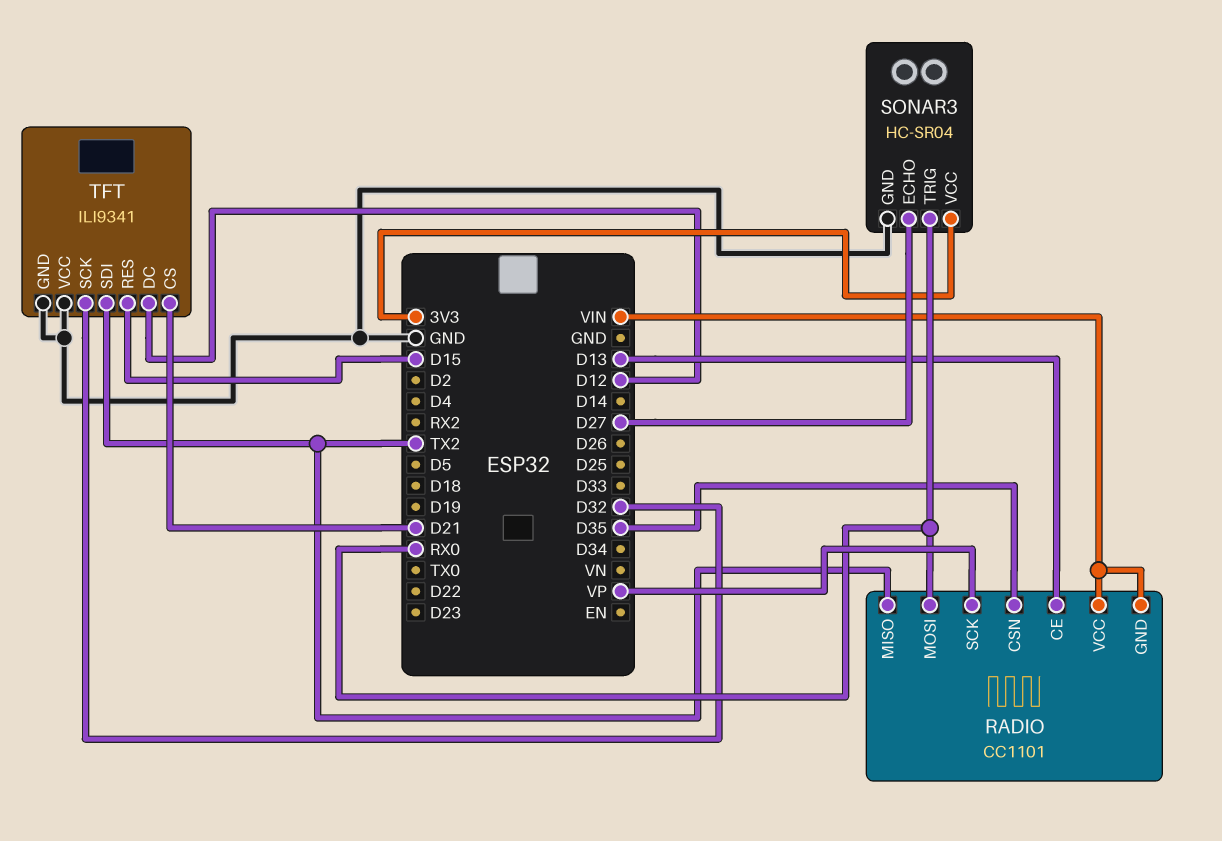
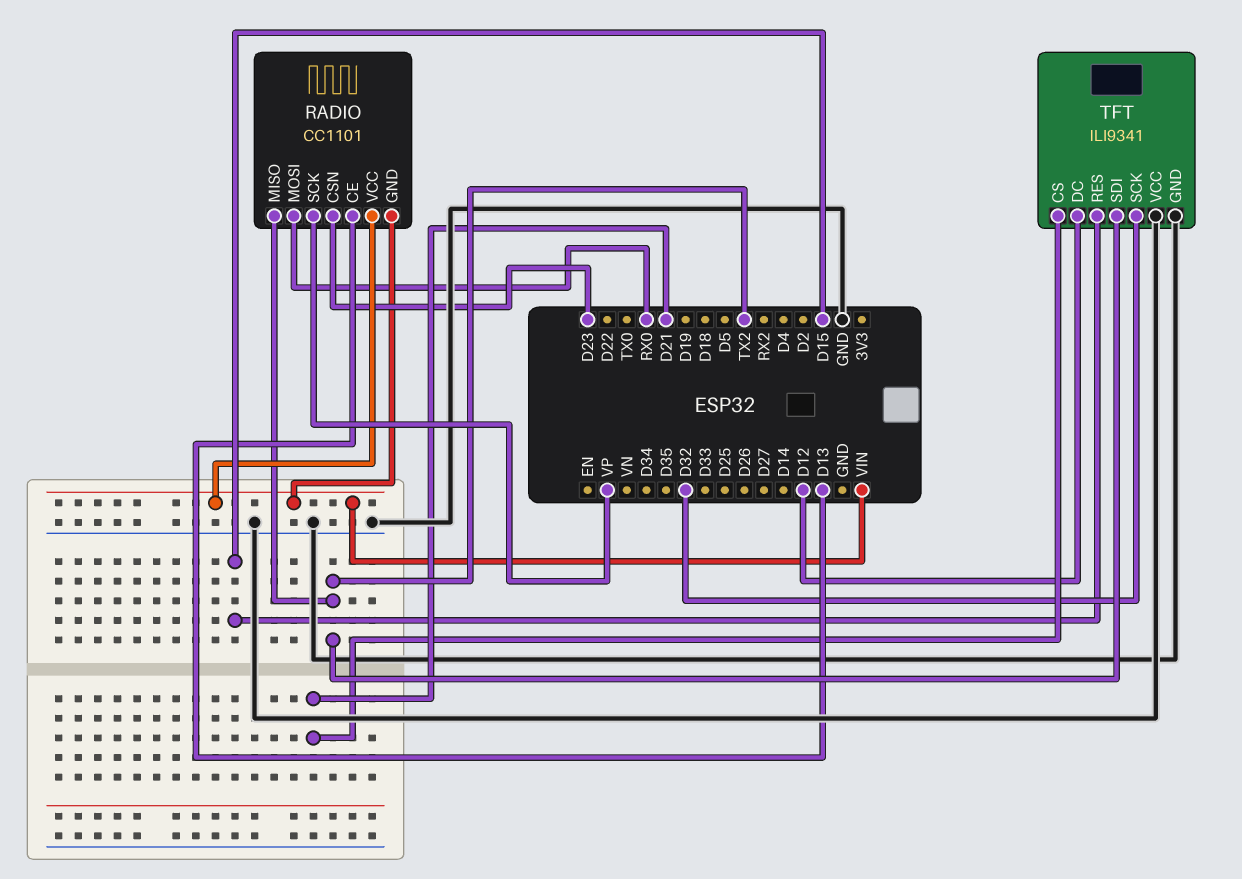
RADIO pin CSN: D35 -> D23
SONAR3: HC-SR04 -> none
SONAR3 pin ECHO: D27 -> none
SONAR3 pin GND: GND -> none
SONAR3 pin TRIG: RX0 -> none
SONAR3 pin VCC: 3V3 -> none

